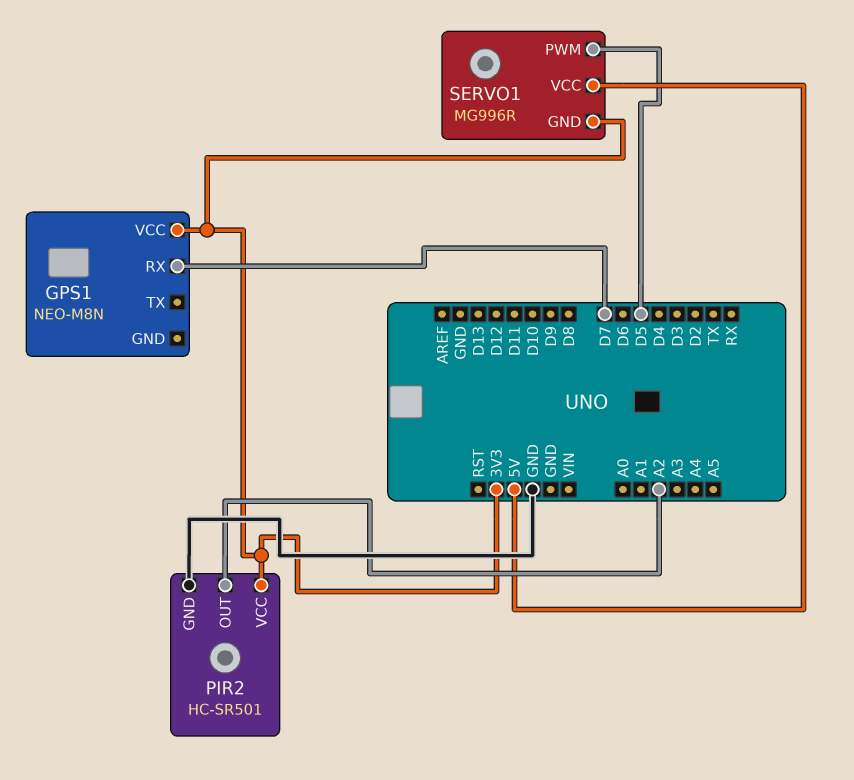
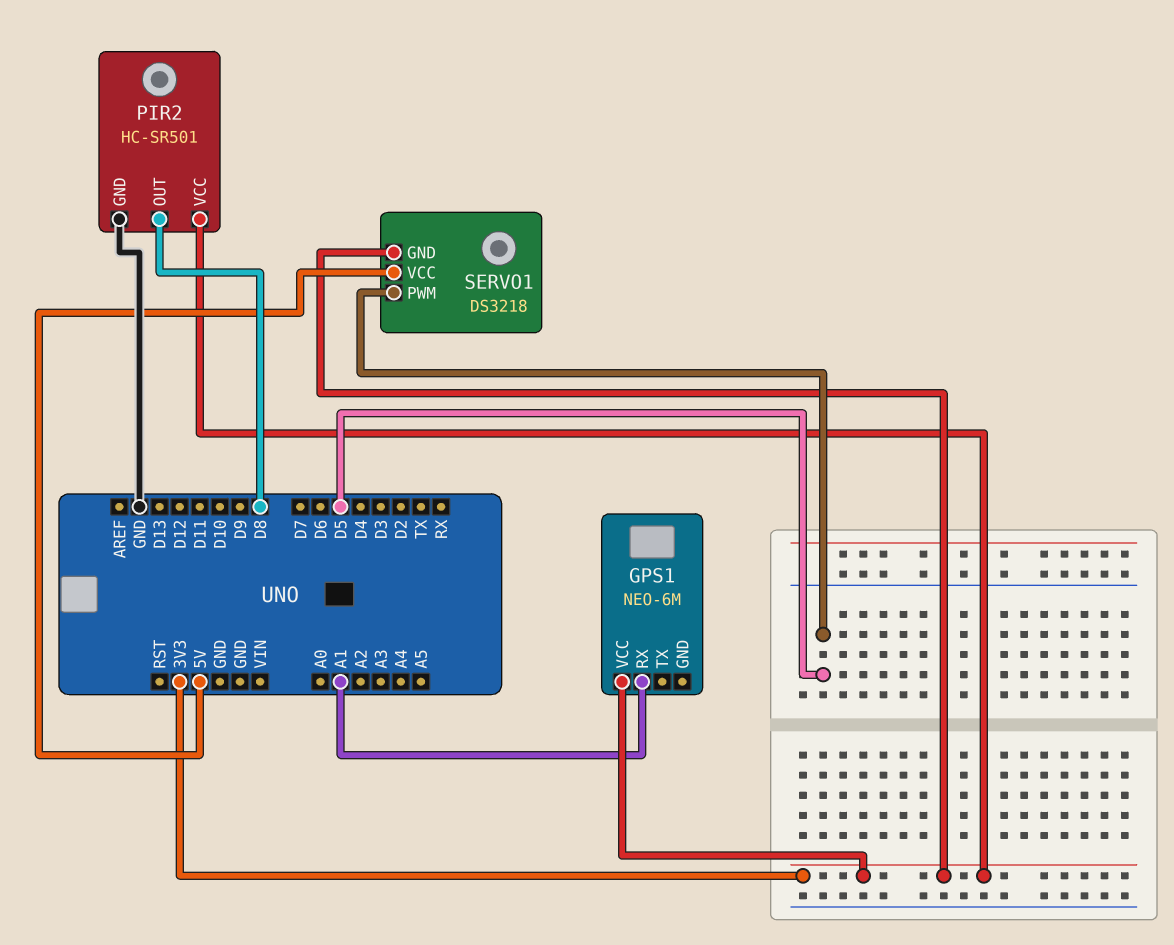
GPS1: NEO-M8N -> NEO-6M
GPS1 pin RX: D7 -> A1
PIR2 pin OUT: A2 -> D8
SERVO1: MG996R -> DS3218

